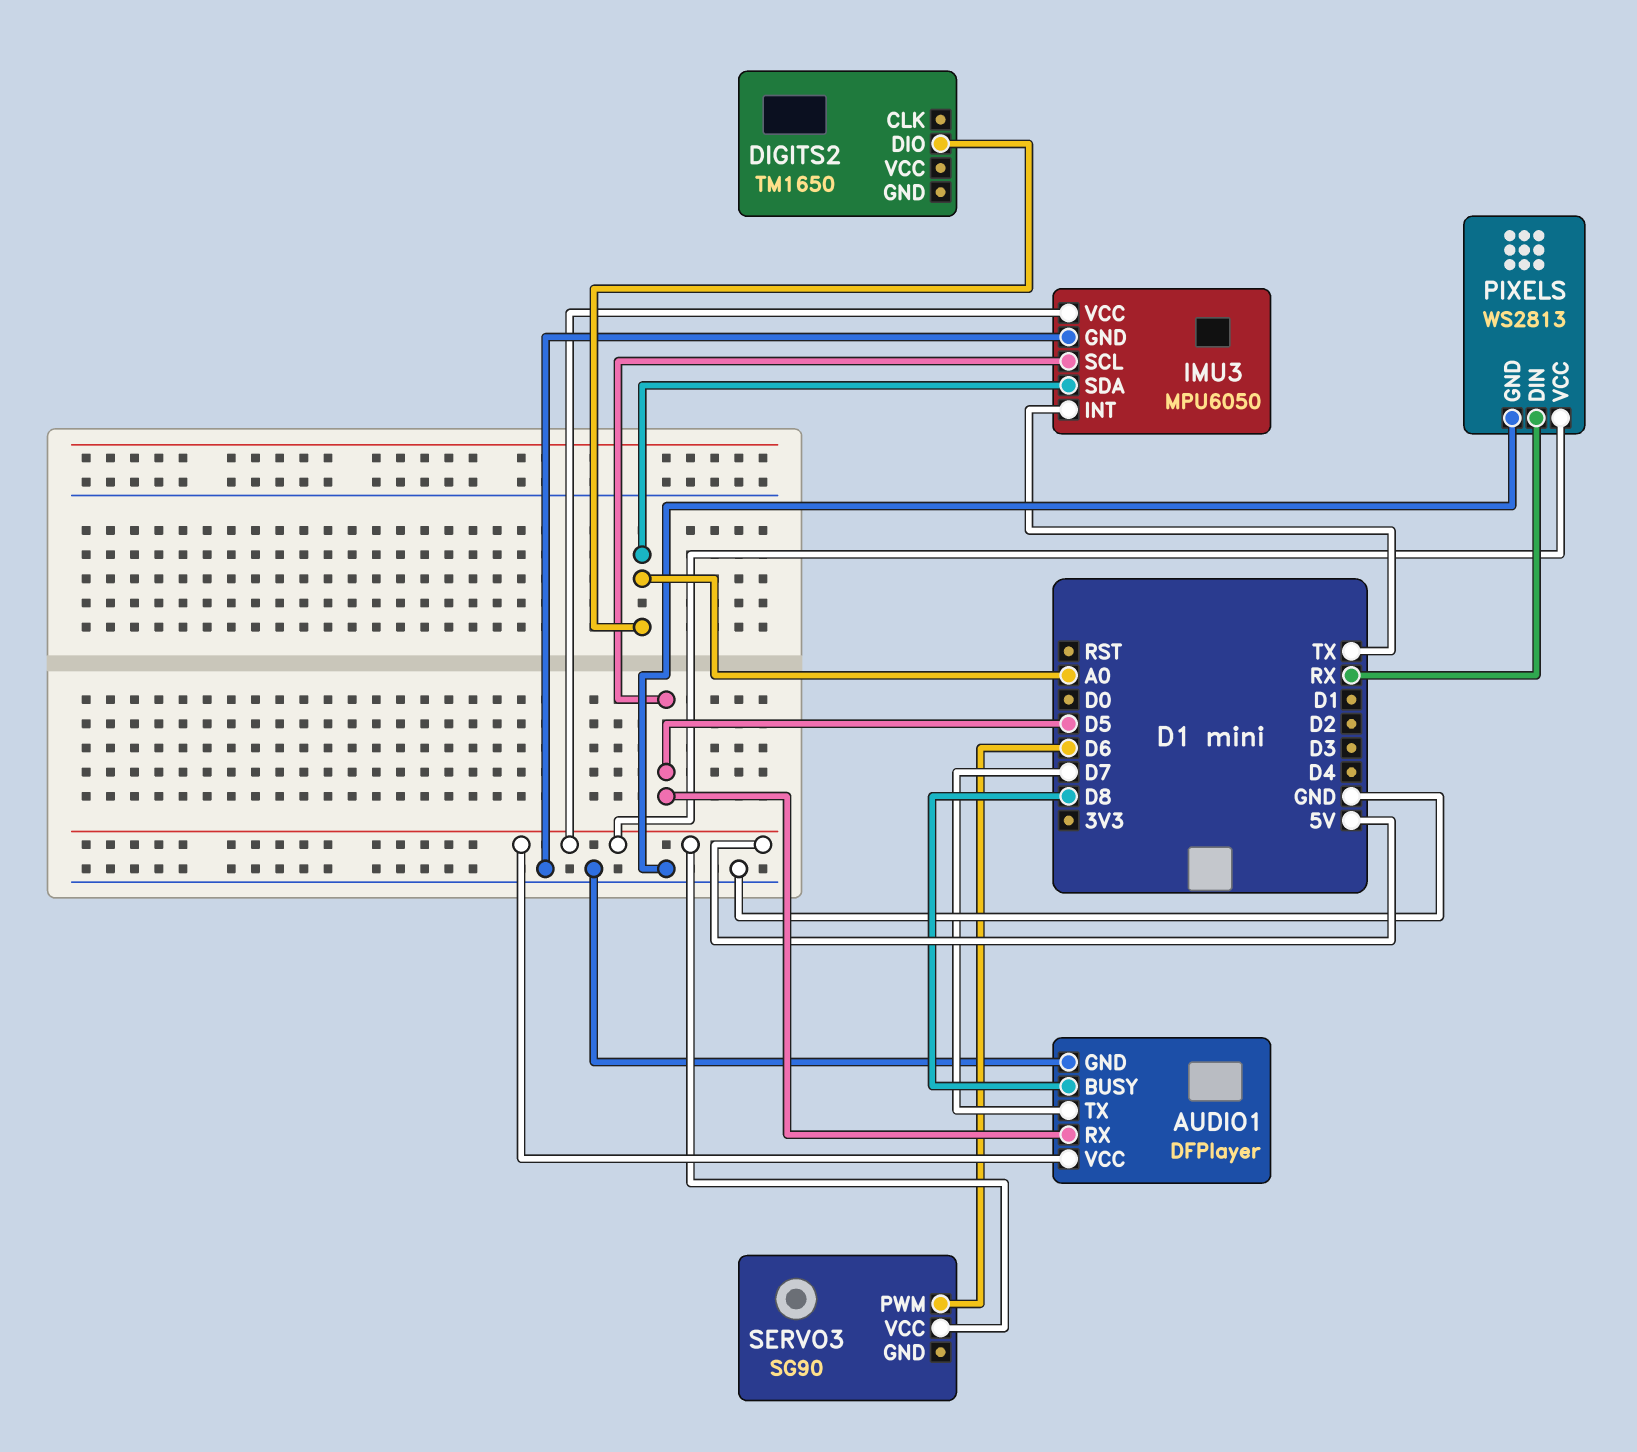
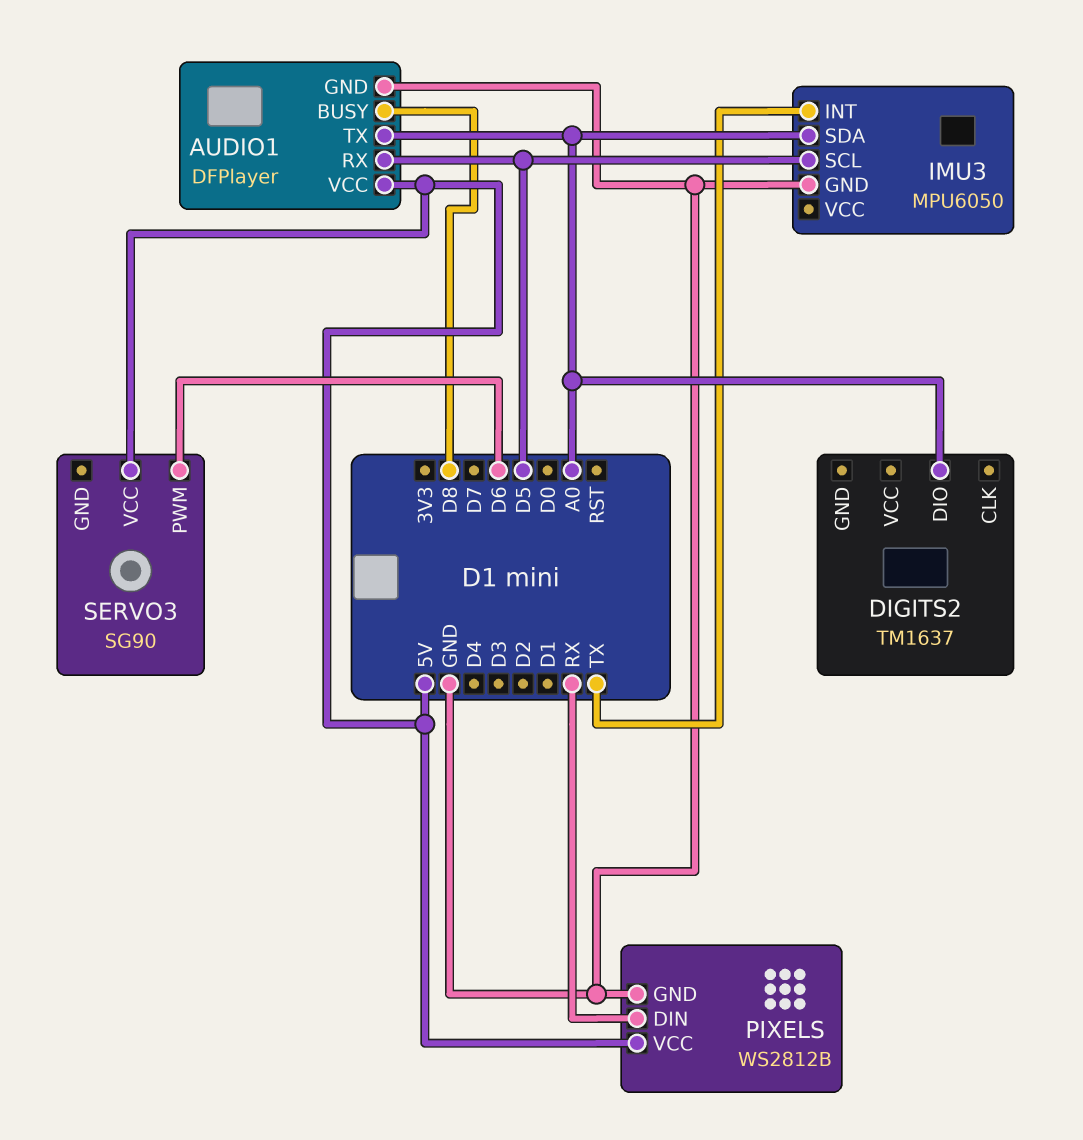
AUDIO1 pin TX: D7 -> A0
DIGITS2: TM1650 -> TM1637
IMU3 pin VCC: 5V -> none
PIXELS: WS2813 -> WS2812B

